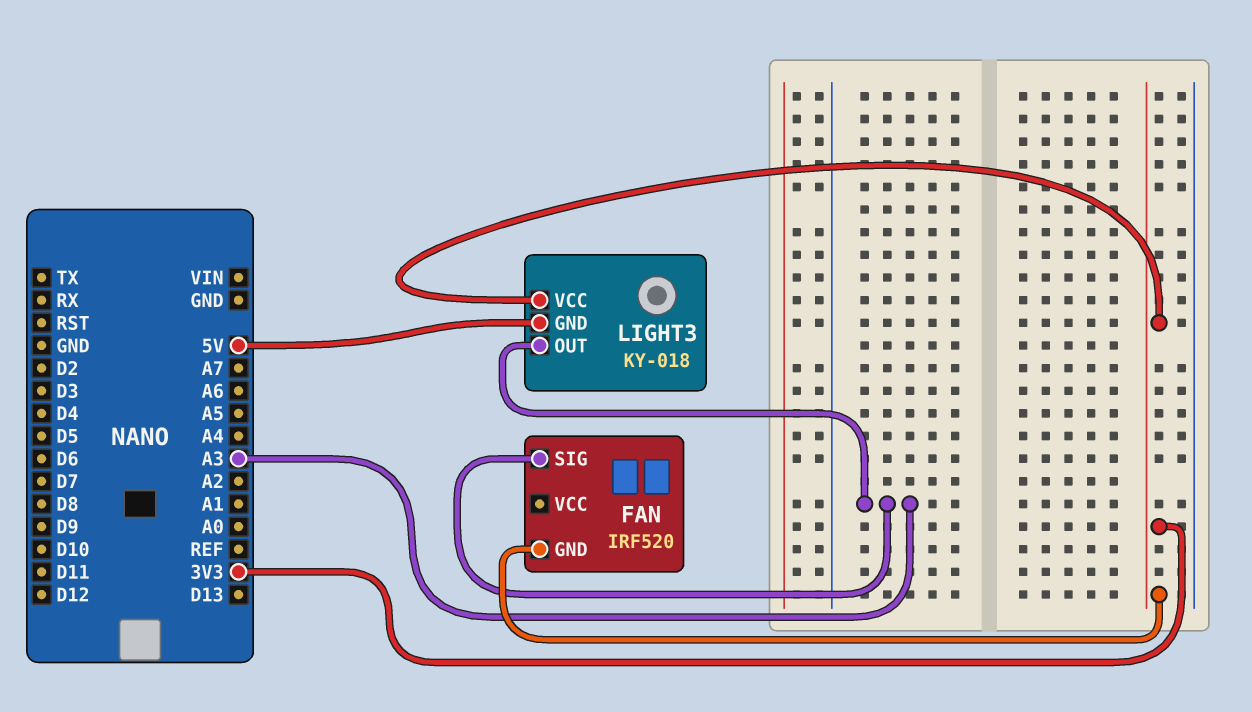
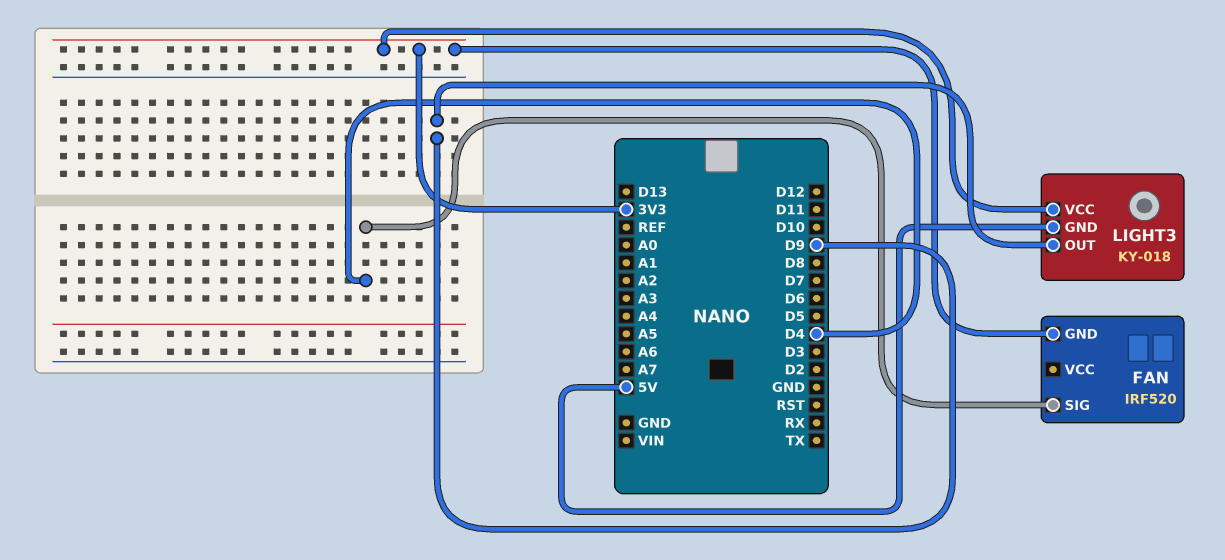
FAN pin SIG: A3 -> D4
LIGHT3 pin OUT: A3 -> D9

